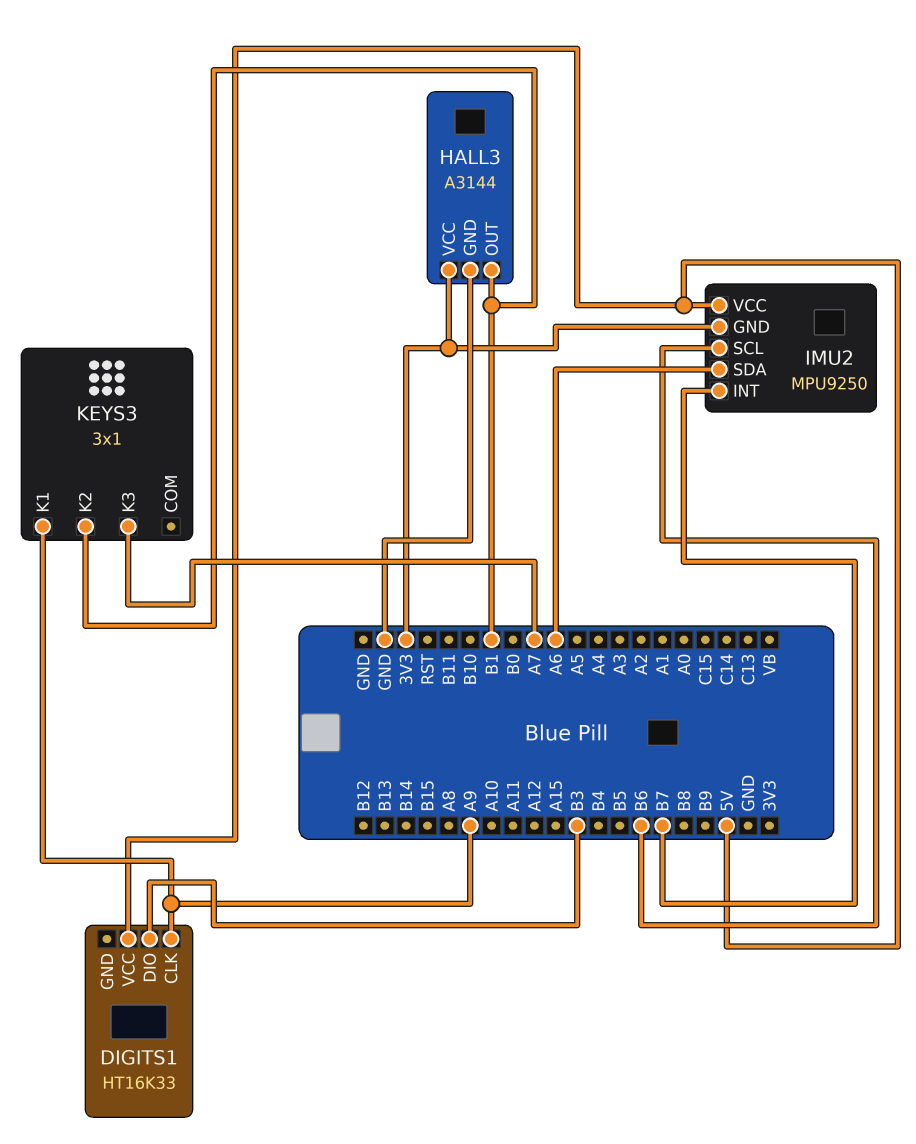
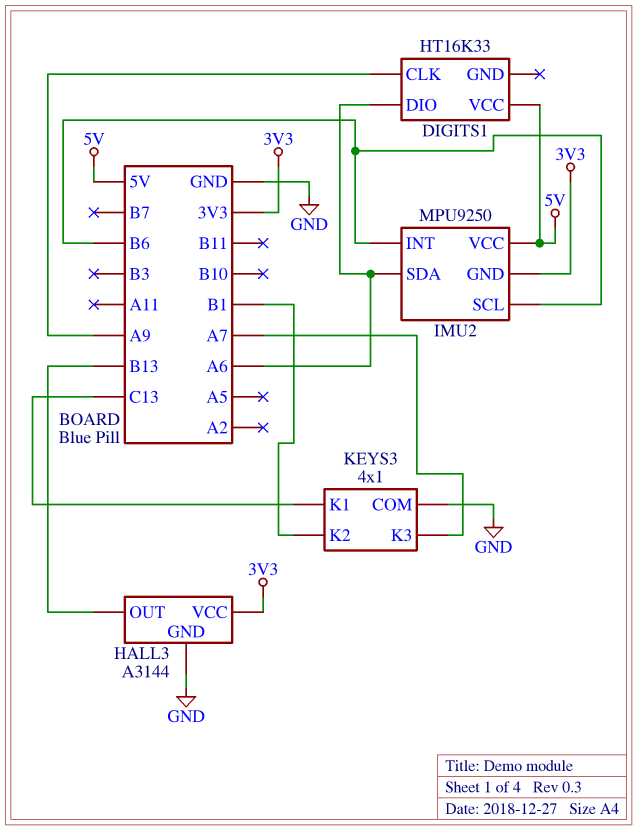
DIGITS1 pin DIO: B3 -> A6
HALL3 pin OUT: B1 -> B13
IMU2 pin INT: B7 -> B6
KEYS3: 3x1 -> 4x1
KEYS3 pin COM: none -> GND
KEYS3 pin K1: A9 -> C13

